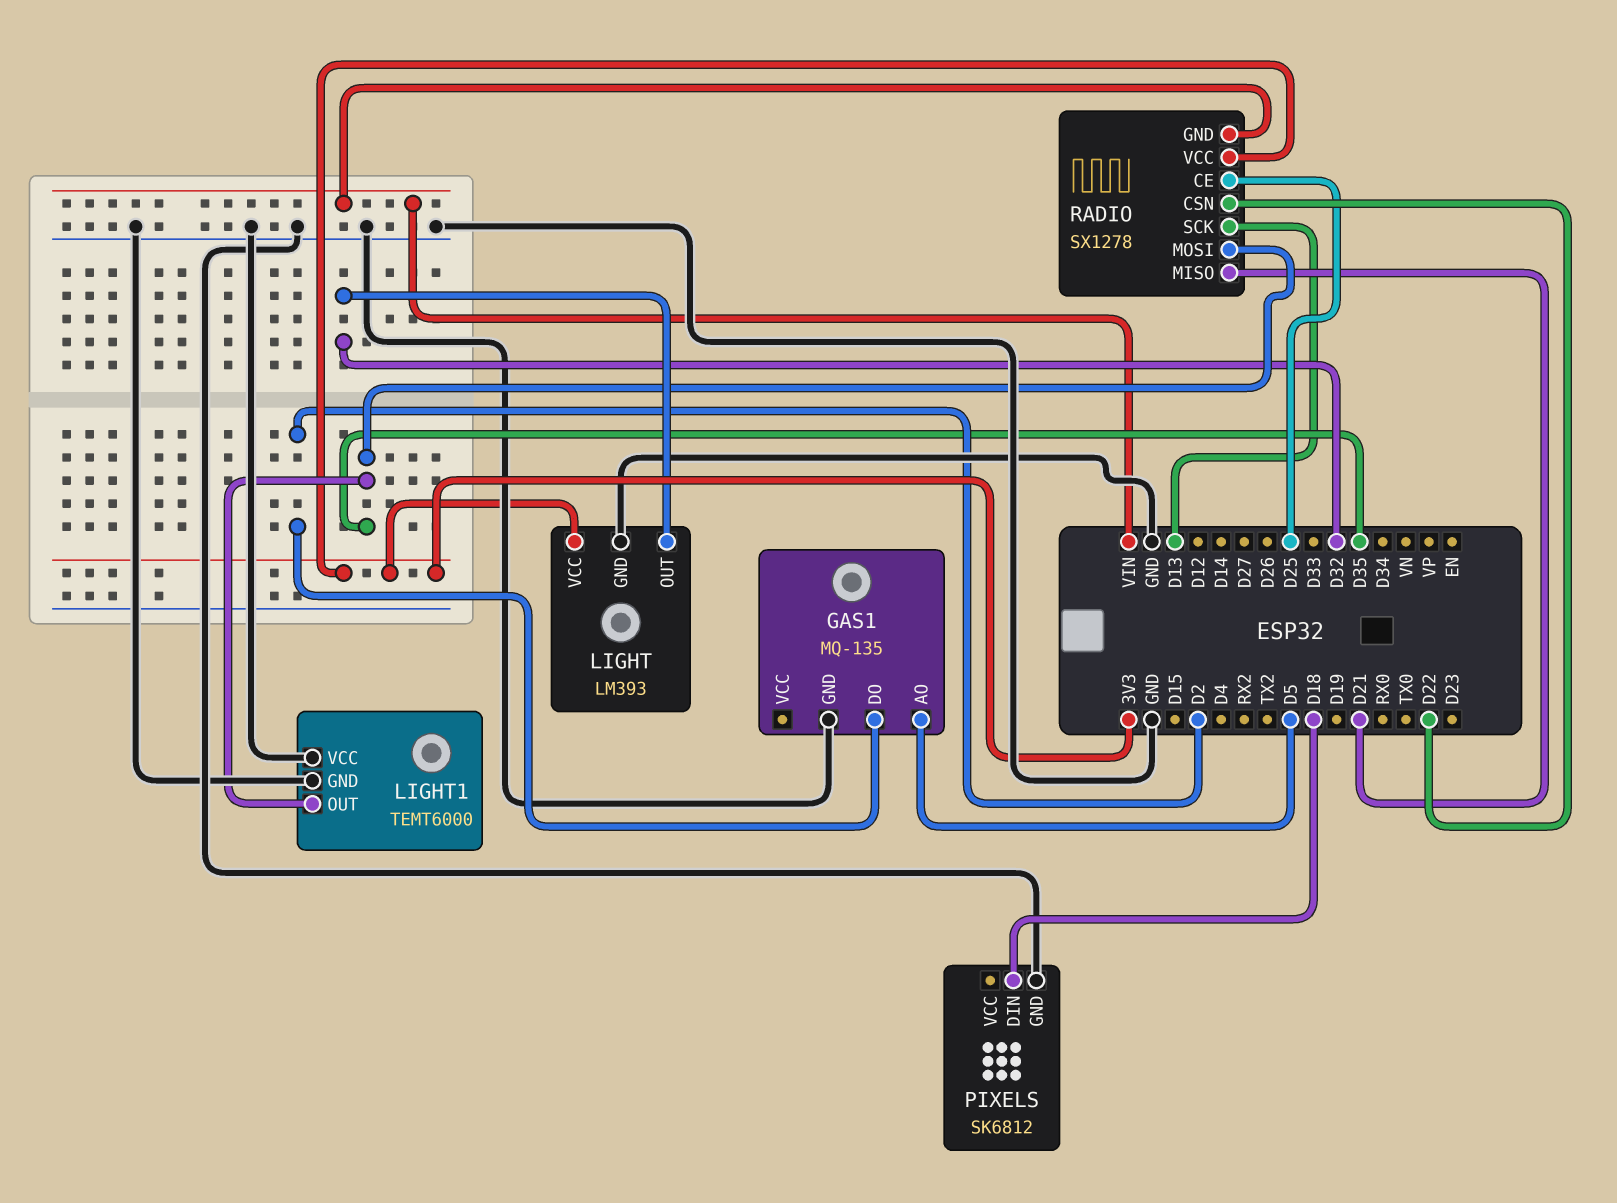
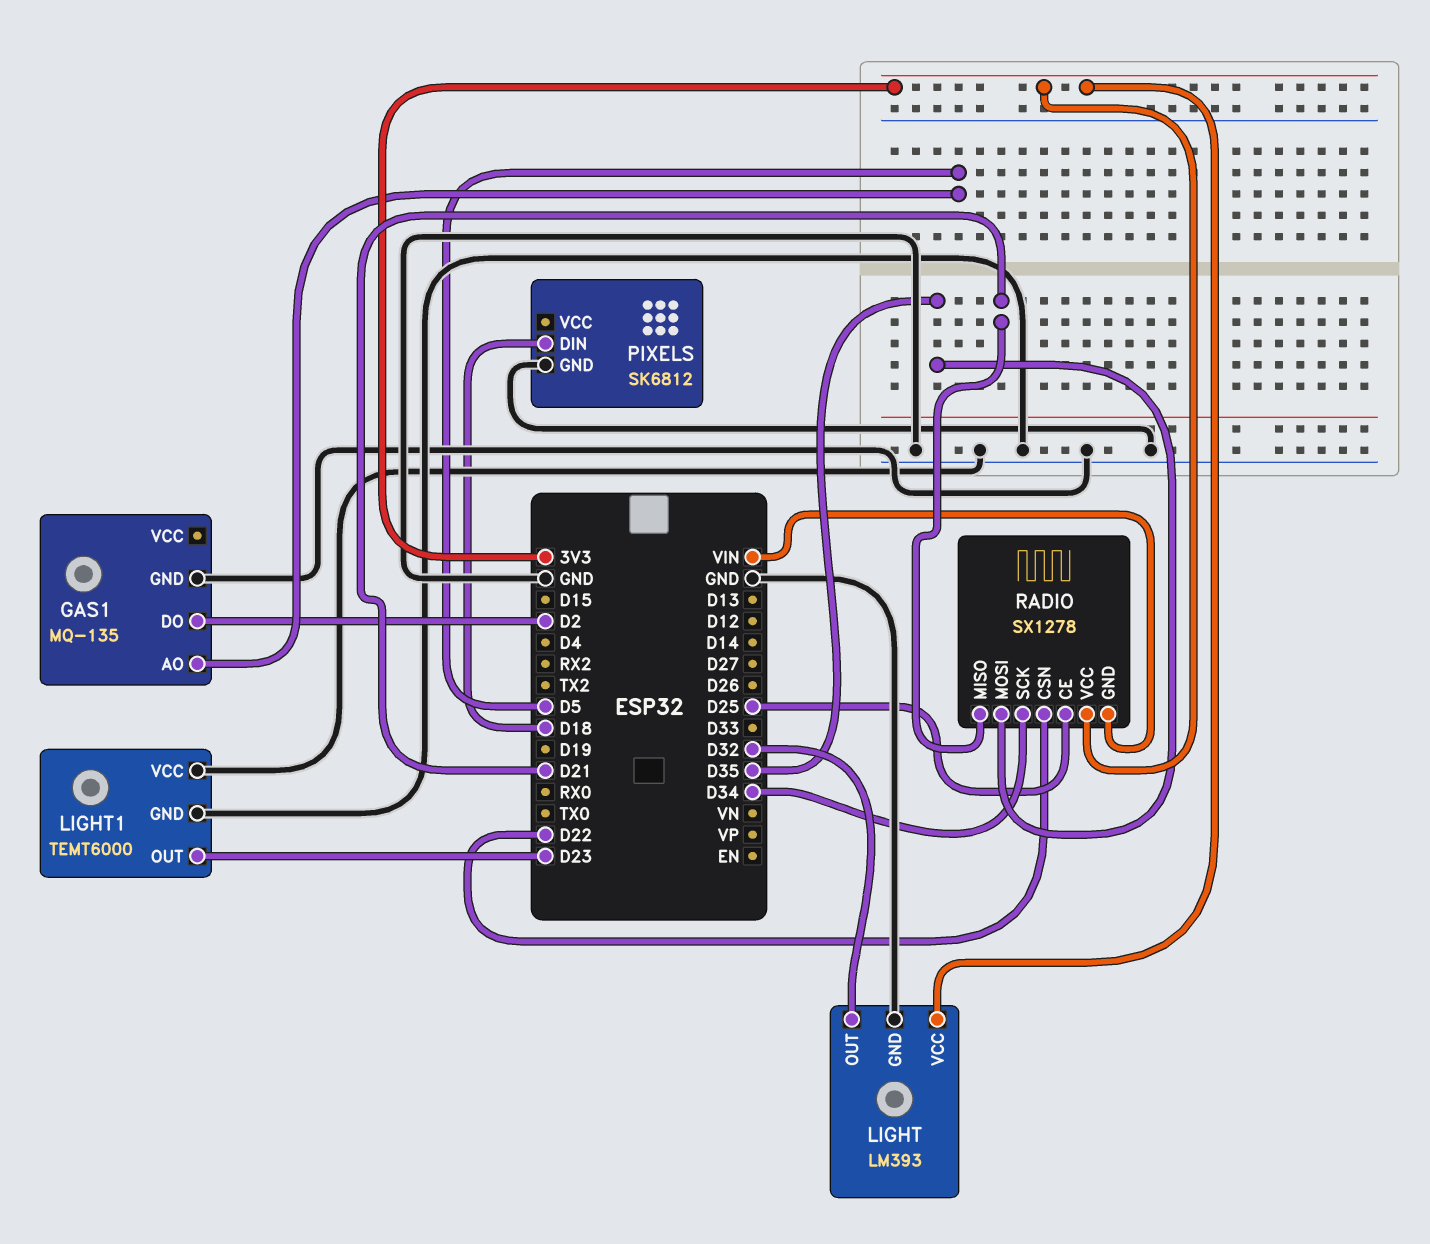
LIGHT1 pin OUT: D35 -> D23
RADIO pin SCK: D13 -> D34

